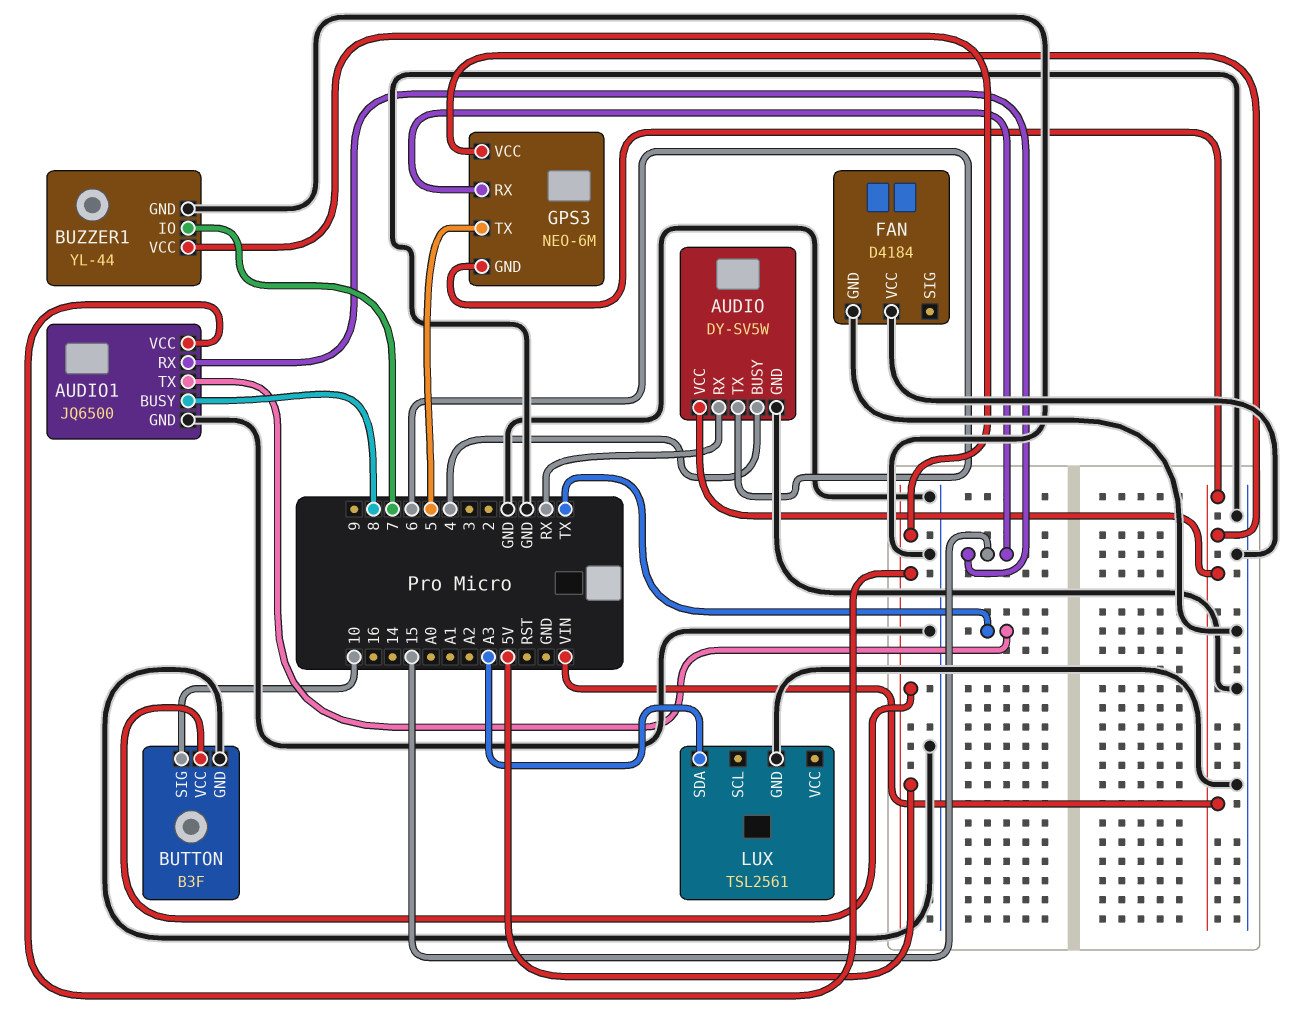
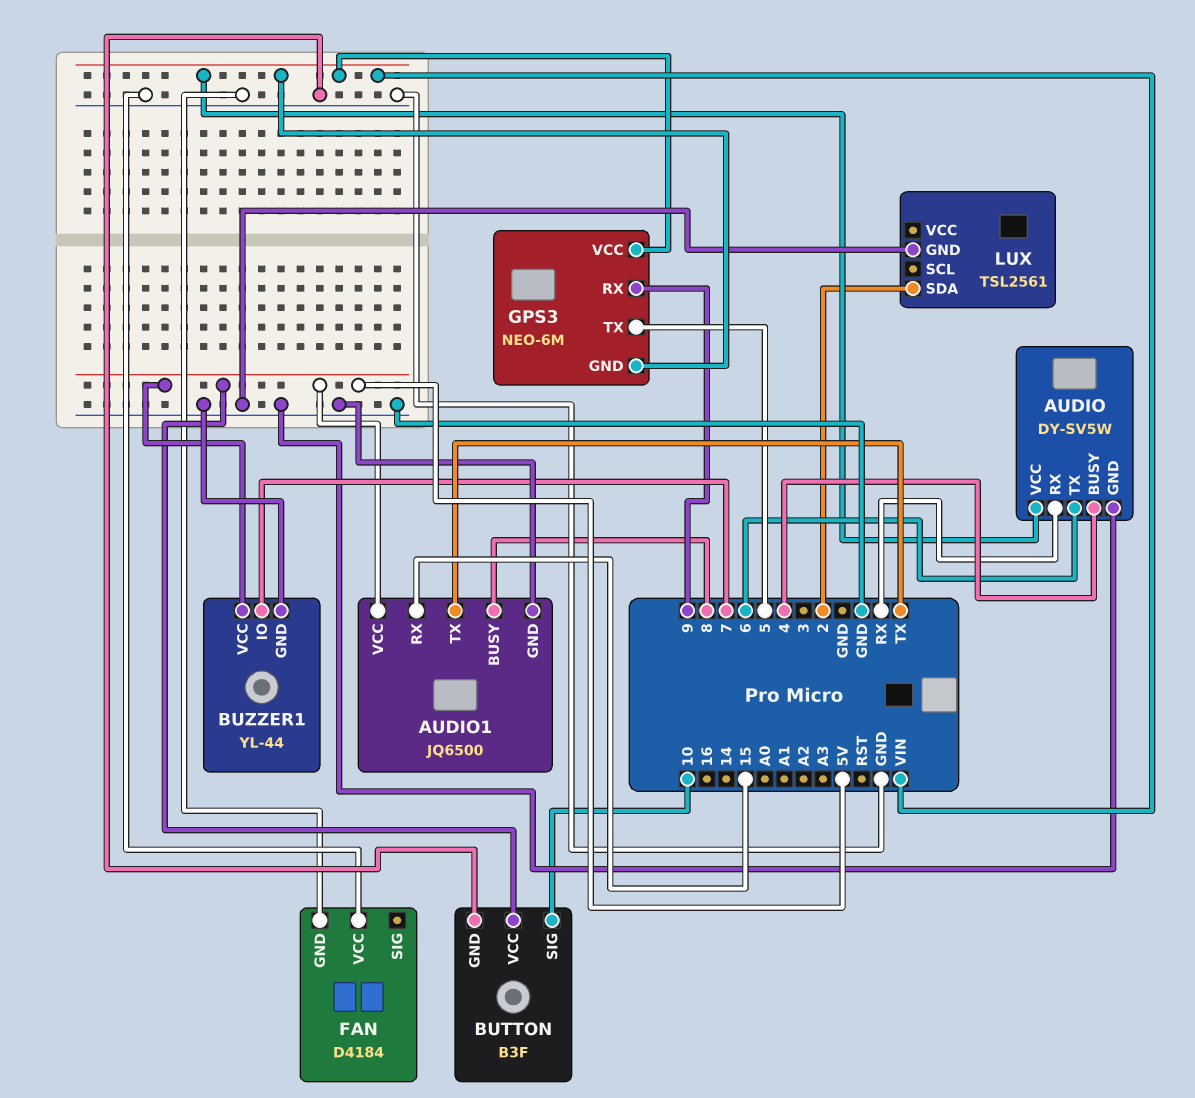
GPS3 pin RX: 15 -> 9
LUX pin SDA: A3 -> 2

